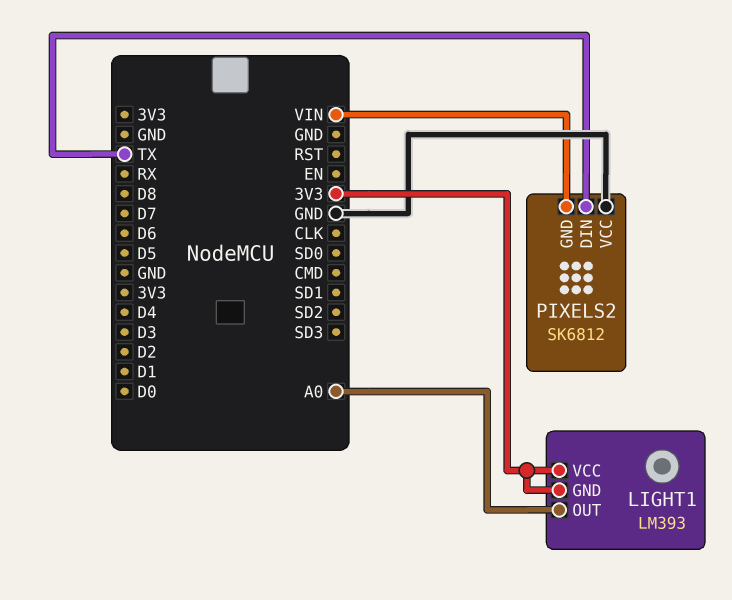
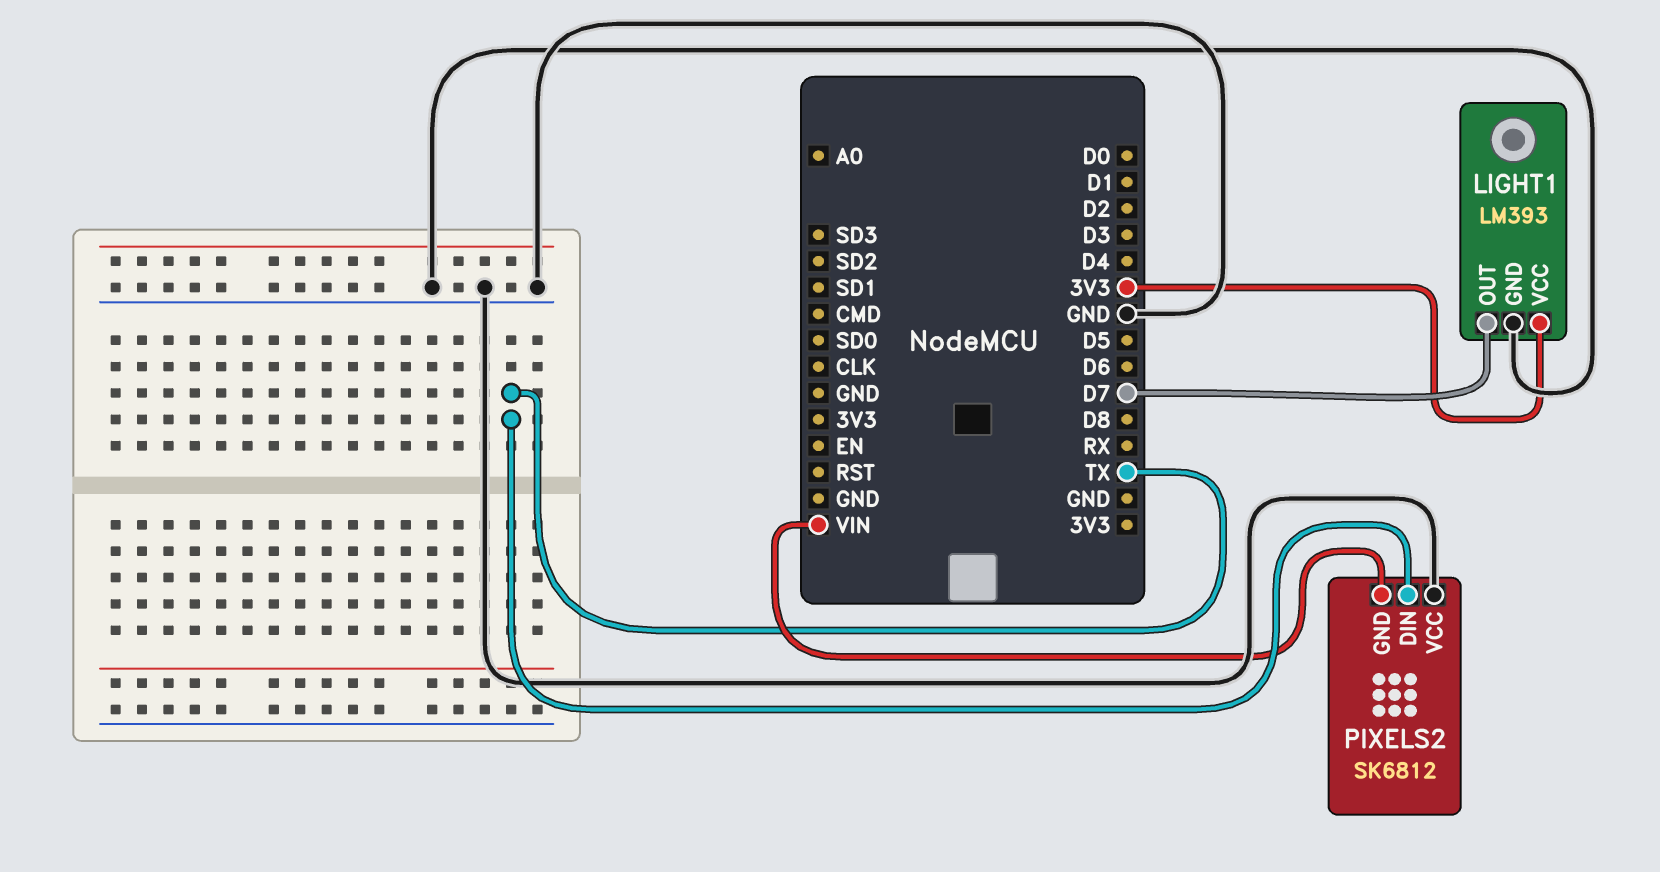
LIGHT1 pin GND: 3V3 -> GND
LIGHT1 pin OUT: A0 -> D7

